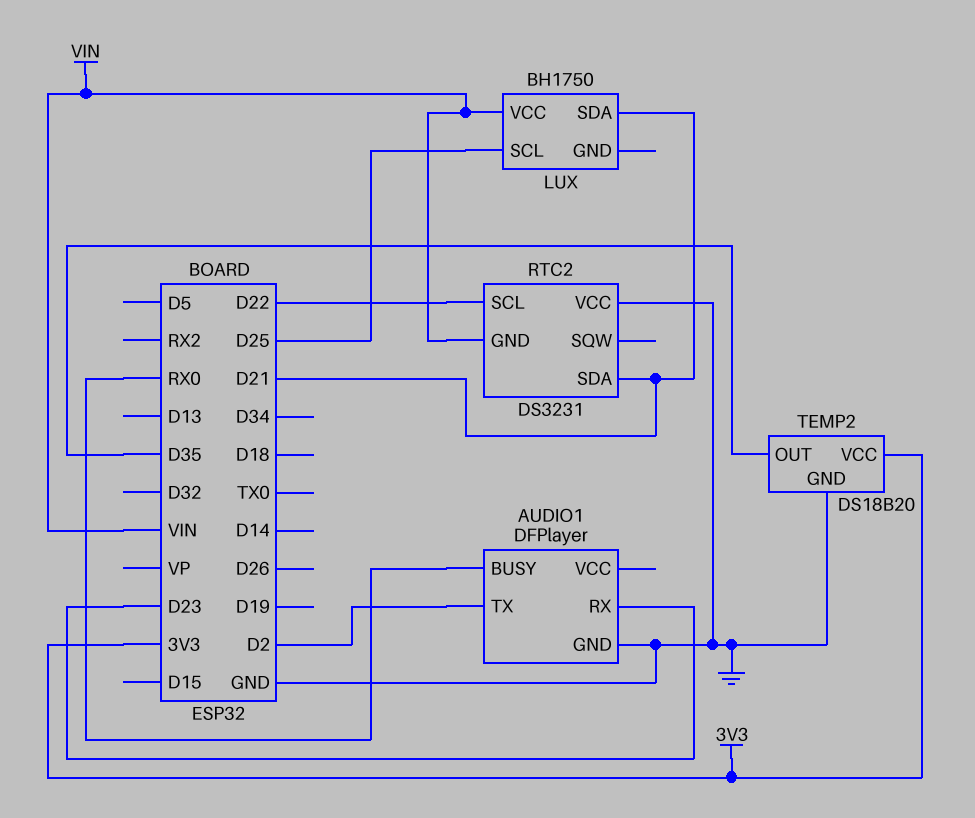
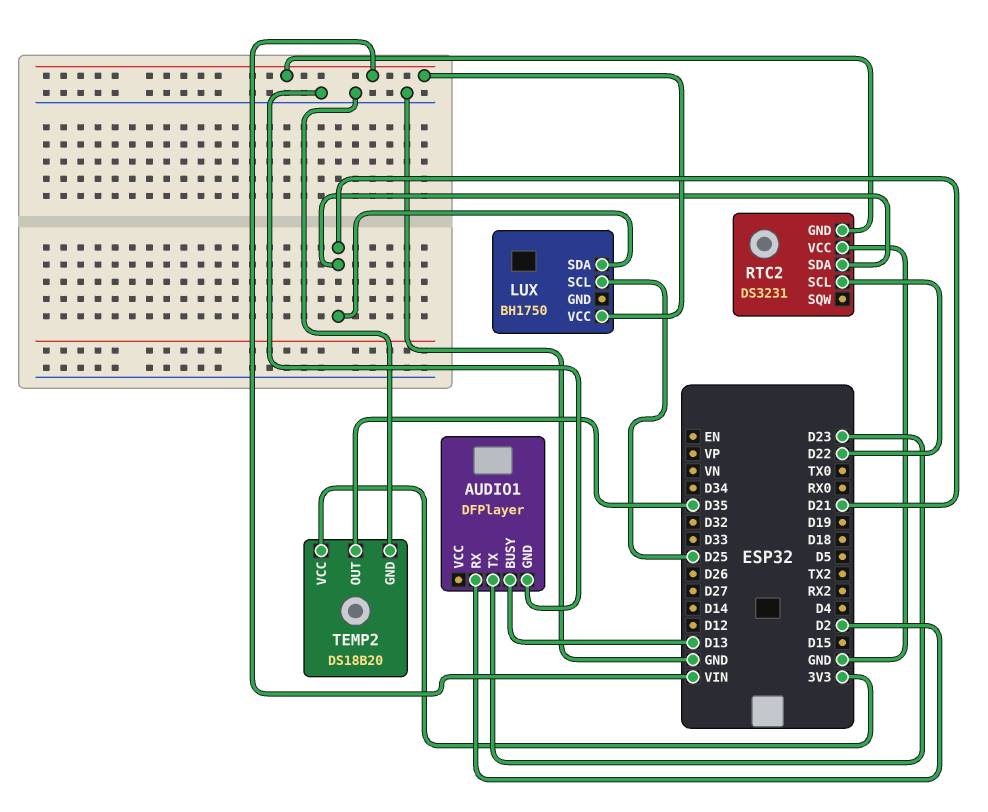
AUDIO1 pin BUSY: RX0 -> D13
AUDIO1 pin RX: D23 -> D2
AUDIO1 pin TX: D2 -> D23

